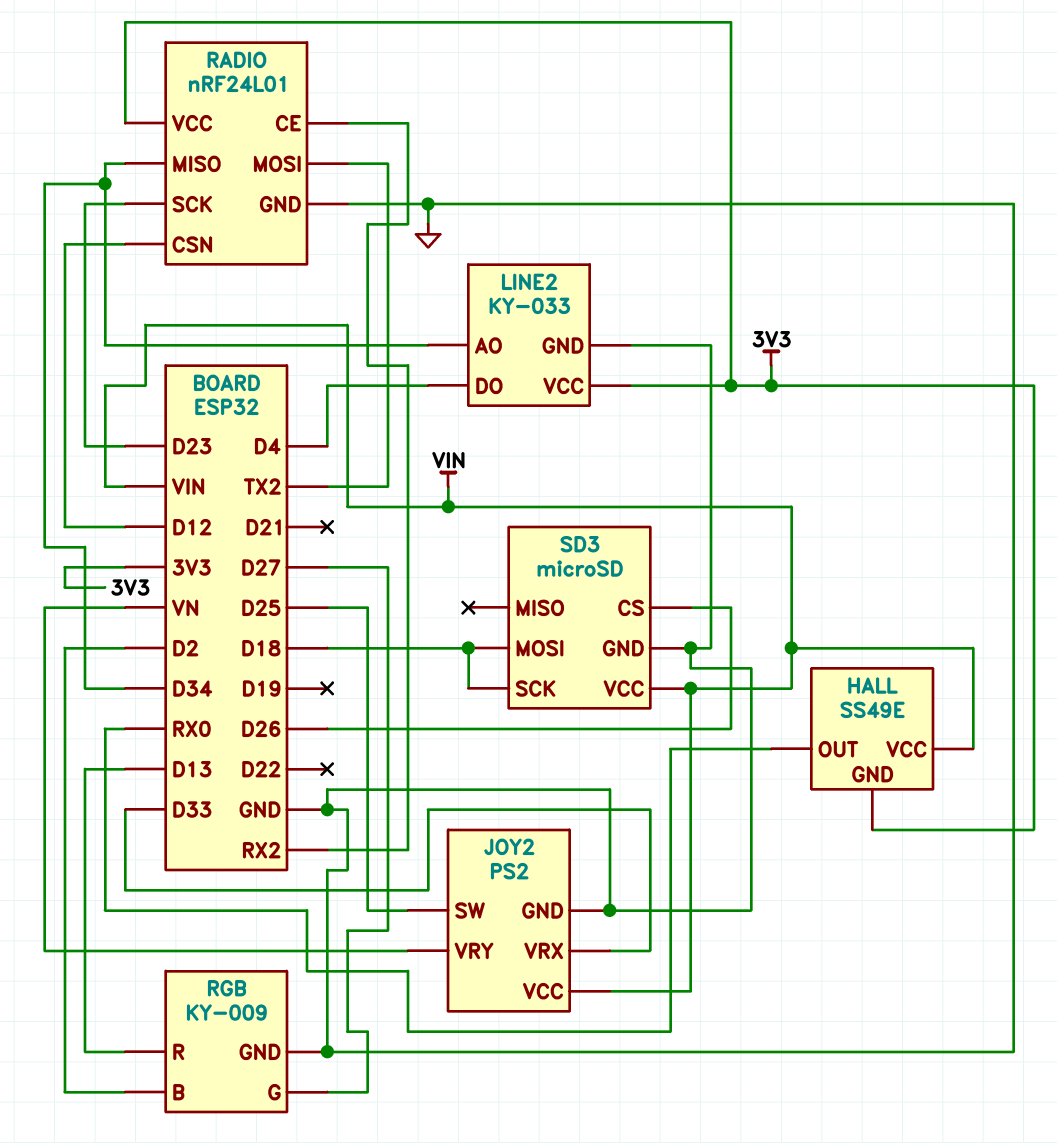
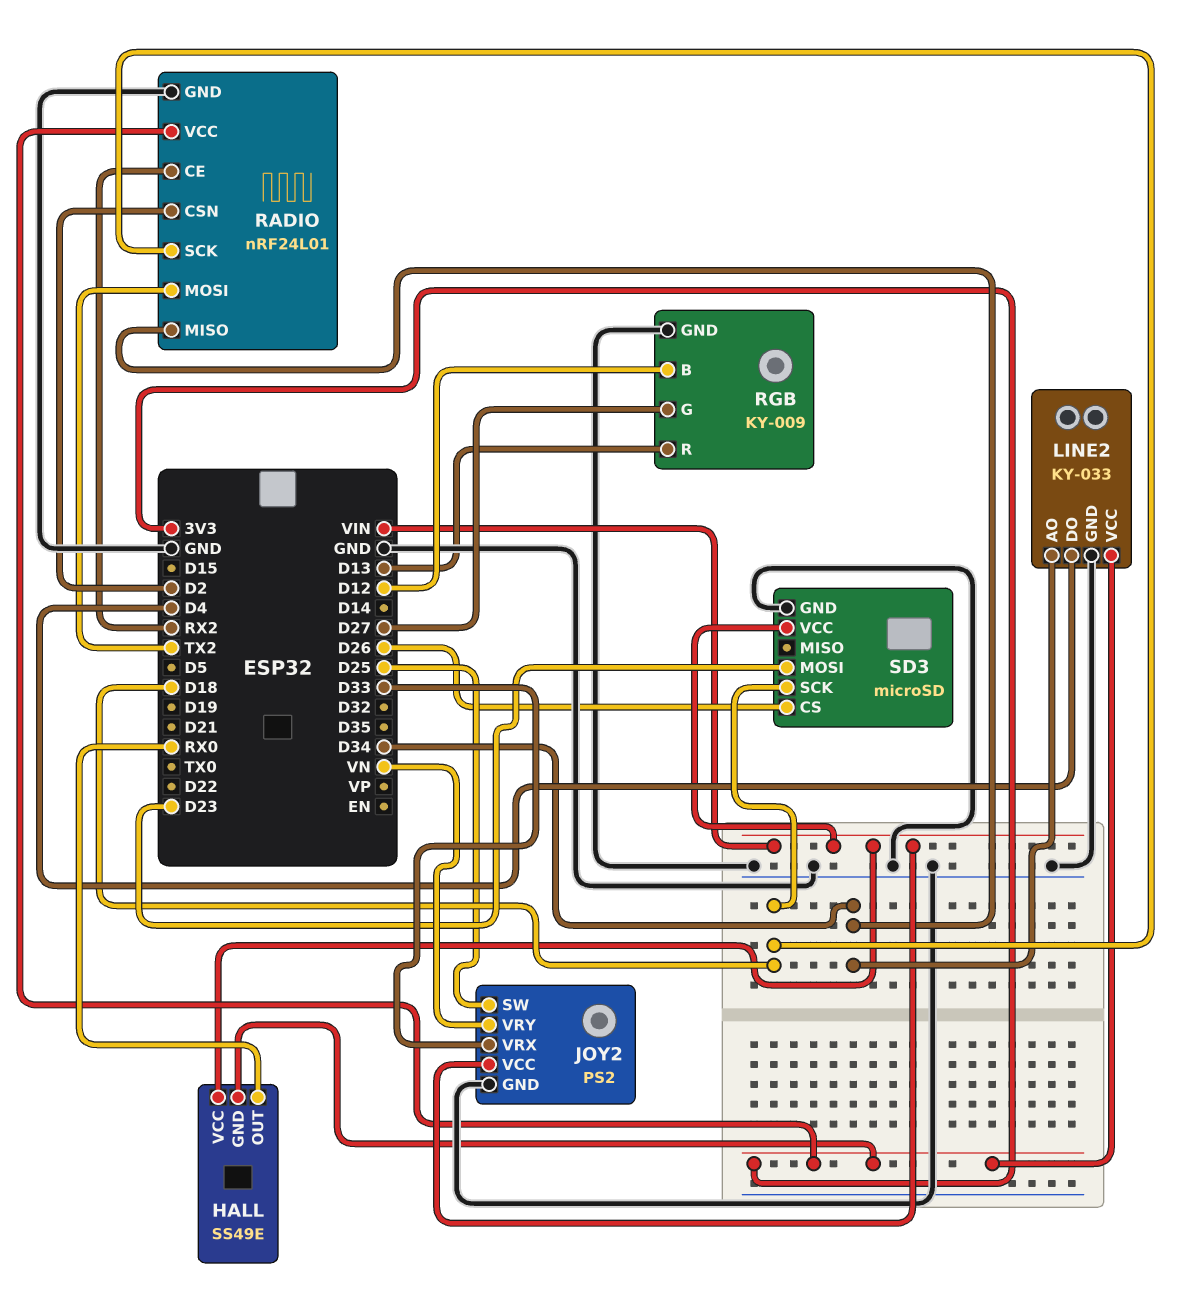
RADIO pin CSN: D12 -> D2
RADIO pin SCK: D23 -> D18
RGB pin B: D2 -> D12
SD3 pin MOSI: D18 -> D23

